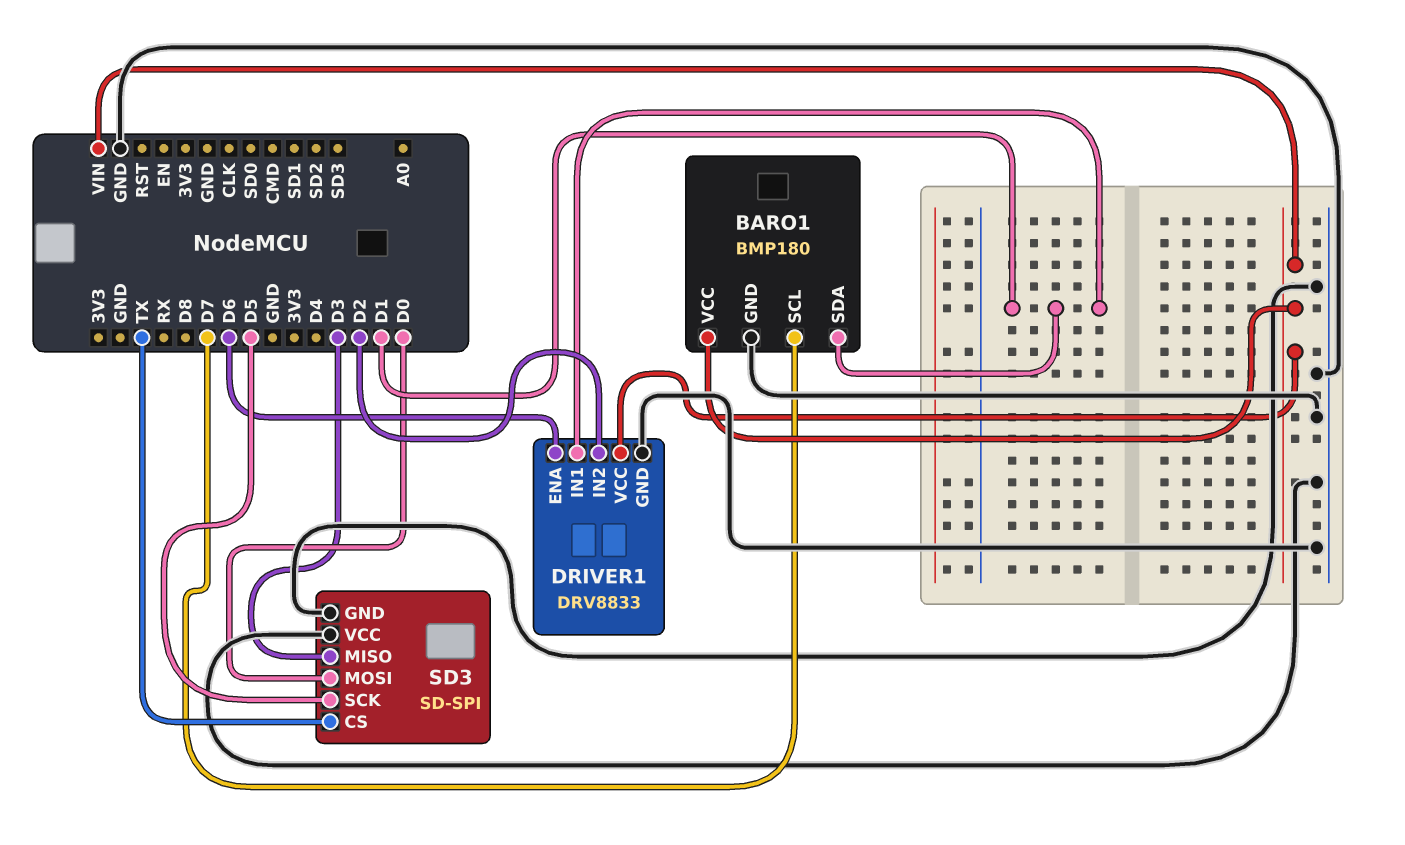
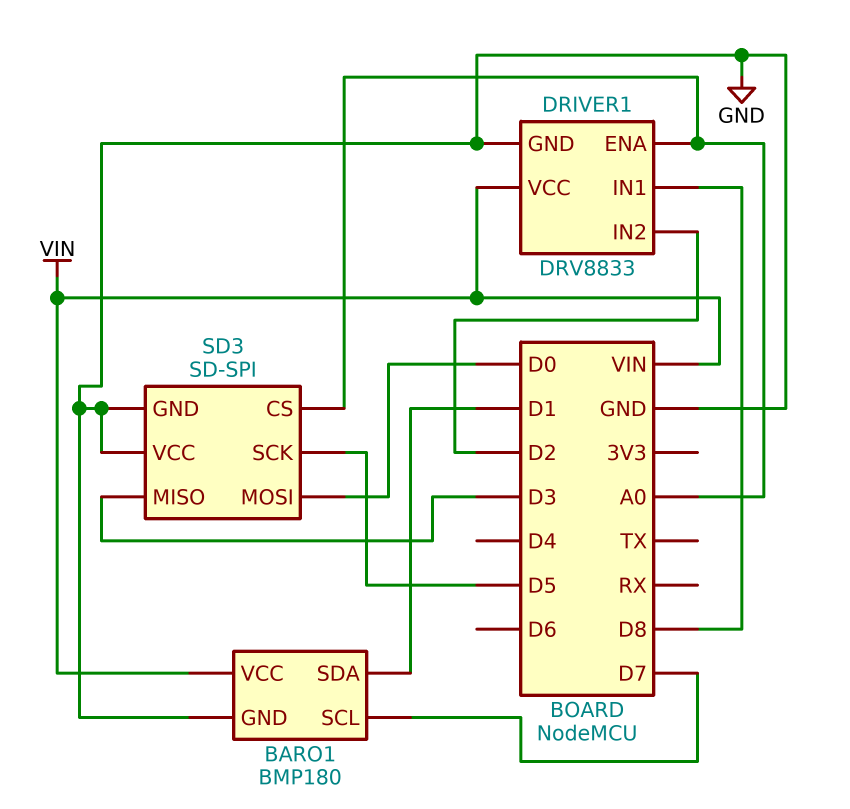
DRIVER1 pin ENA: D6 -> A0
DRIVER1 pin IN1: D1 -> D8
SD3 pin CS: TX -> A0

